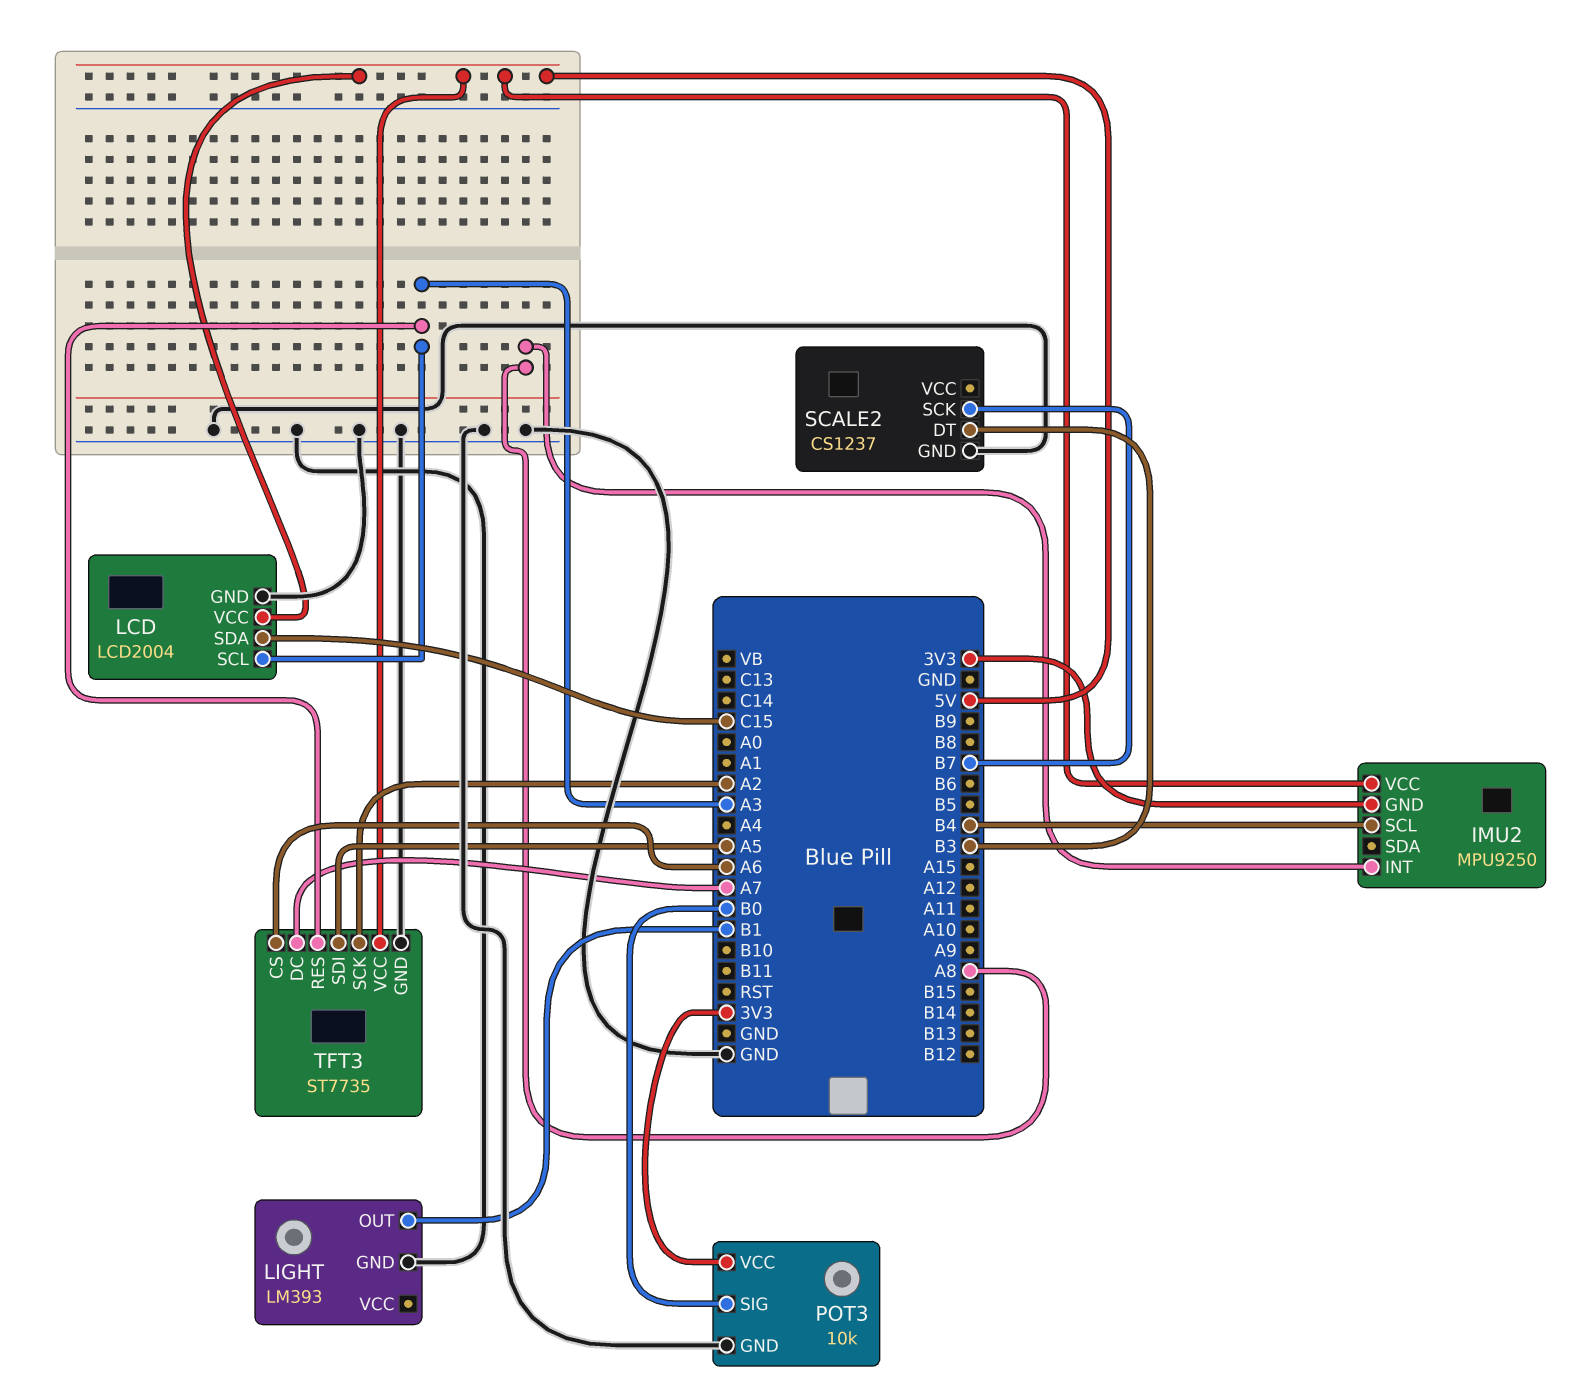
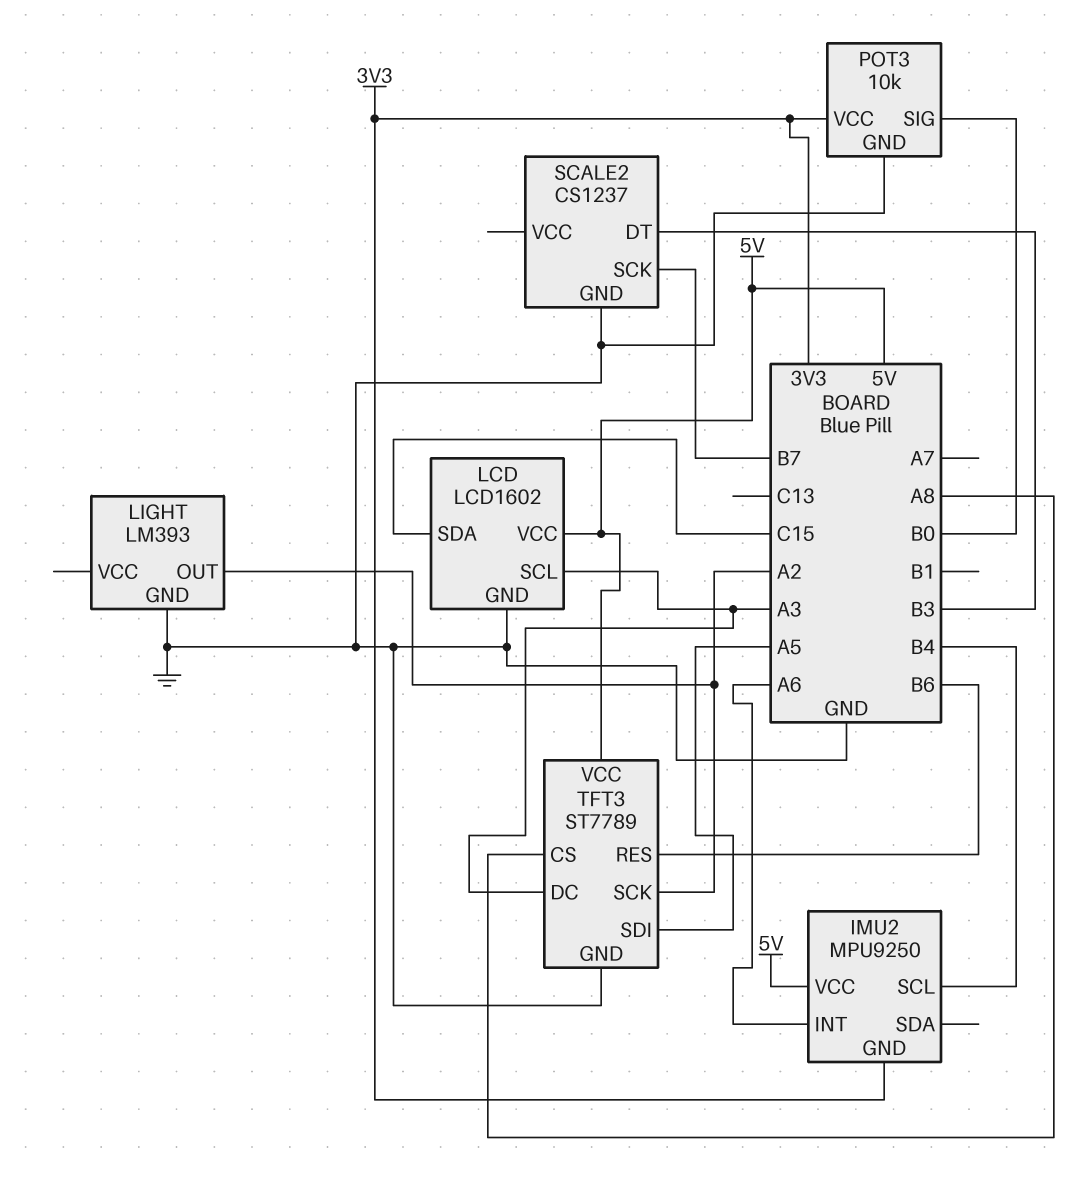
IMU2 pin INT: A8 -> A6
LCD: LCD2004 -> LCD1602
LIGHT pin OUT: B1 -> A2
TFT3: ST7735 -> ST7789
TFT3 pin CS: A6 -> A8
TFT3 pin DC: A7 -> A3
TFT3 pin RES: A3 -> B6

